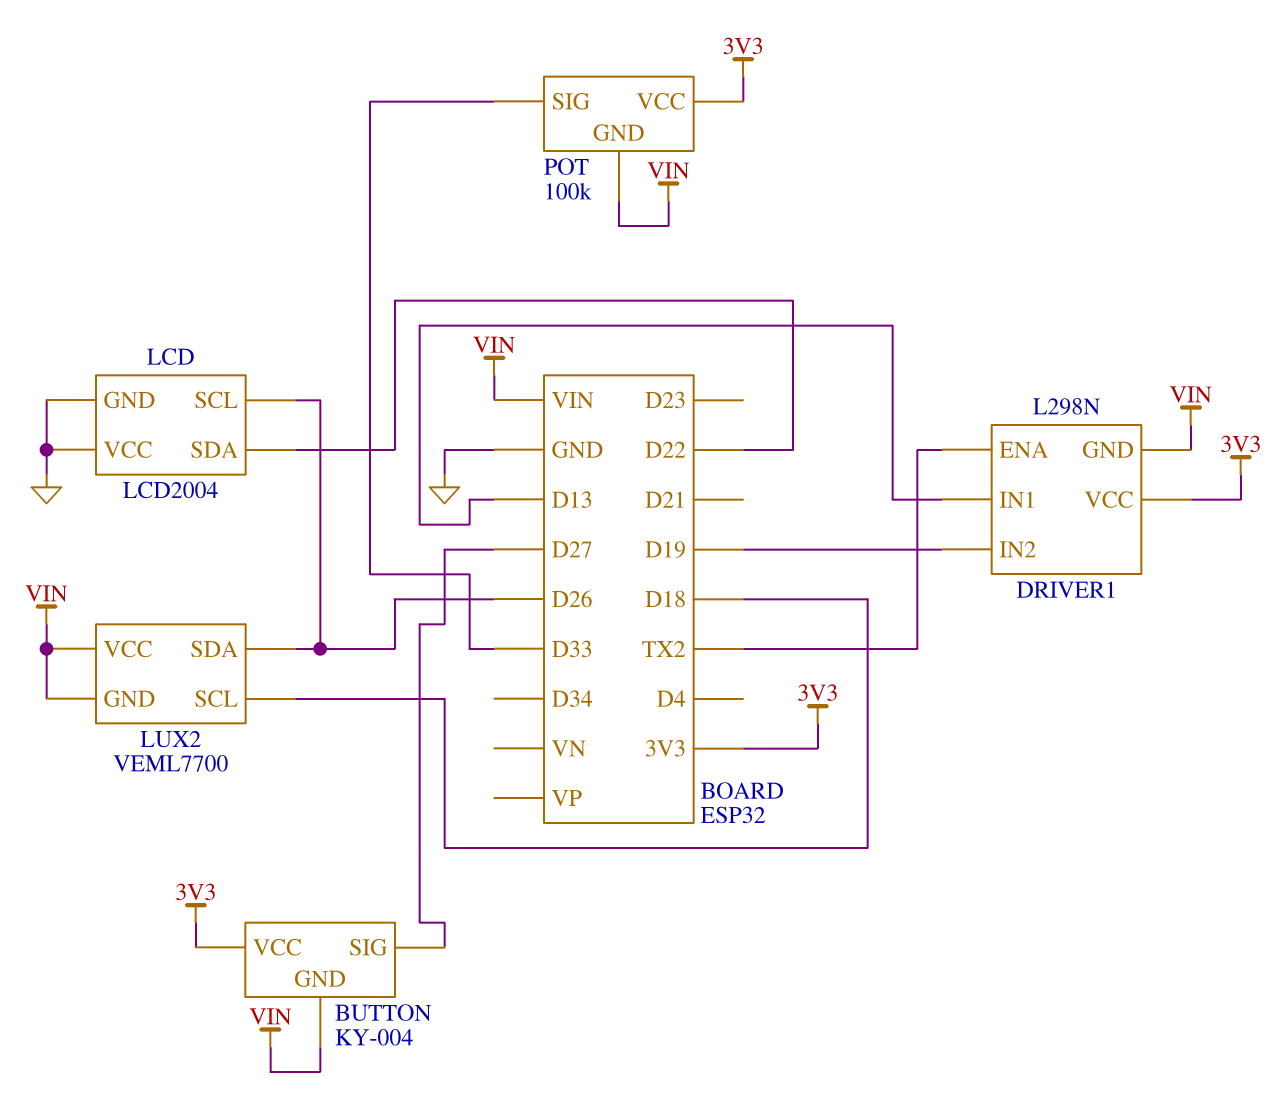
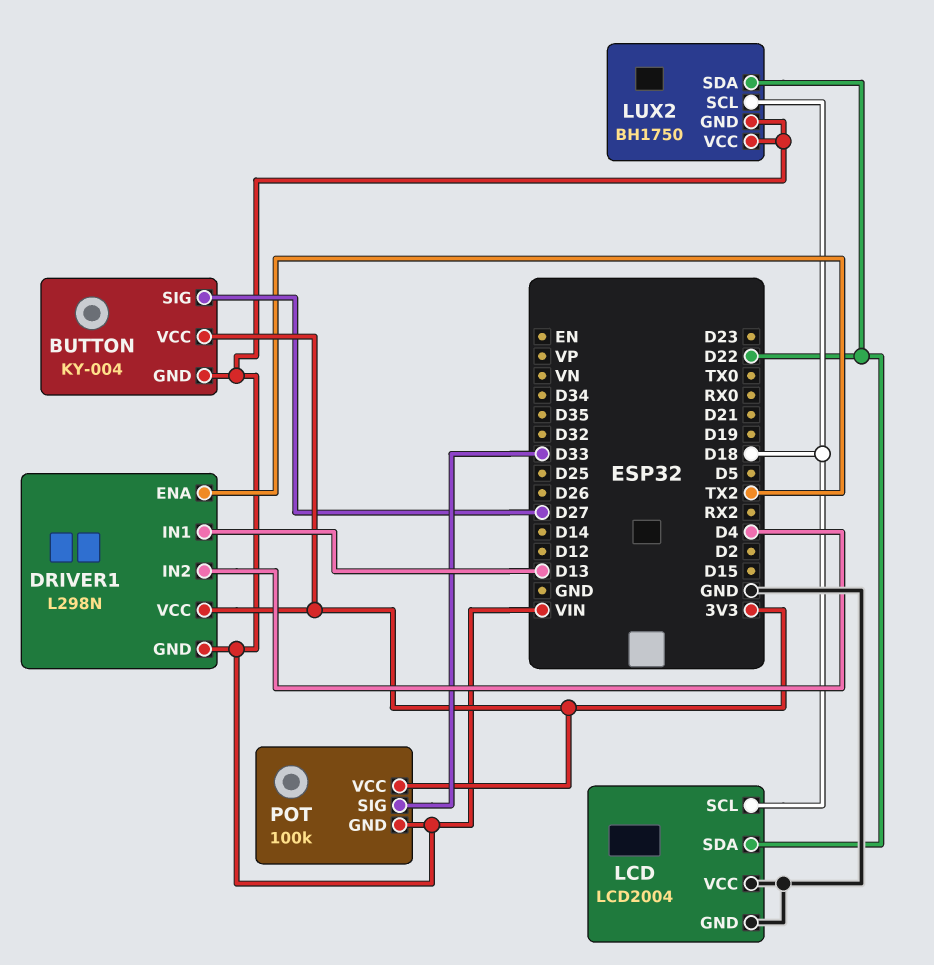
DRIVER1 pin IN2: D19 -> D4
LCD pin SCL: D26 -> D18
LUX2: VEML7700 -> BH1750
LUX2 pin SDA: D26 -> D22

